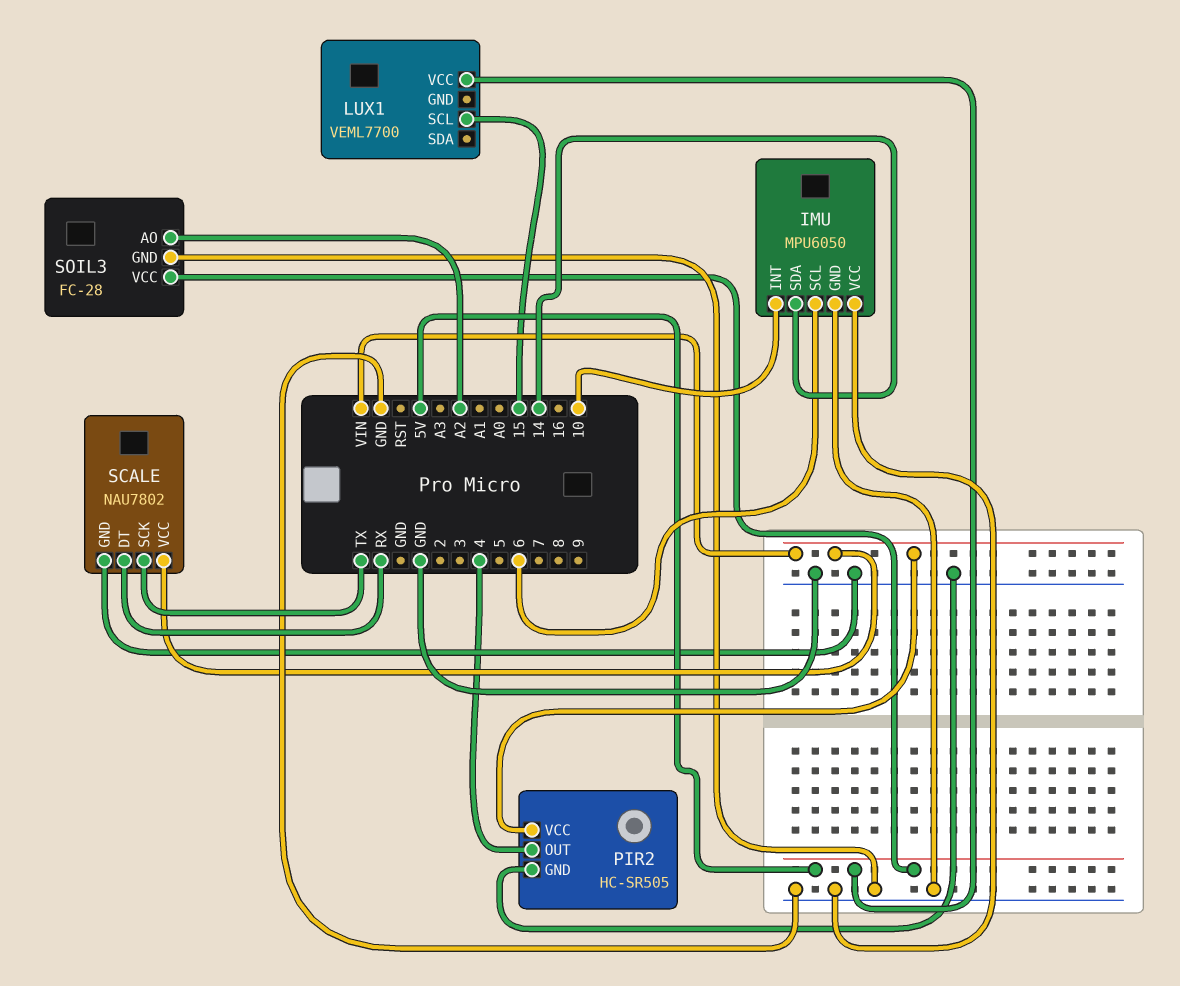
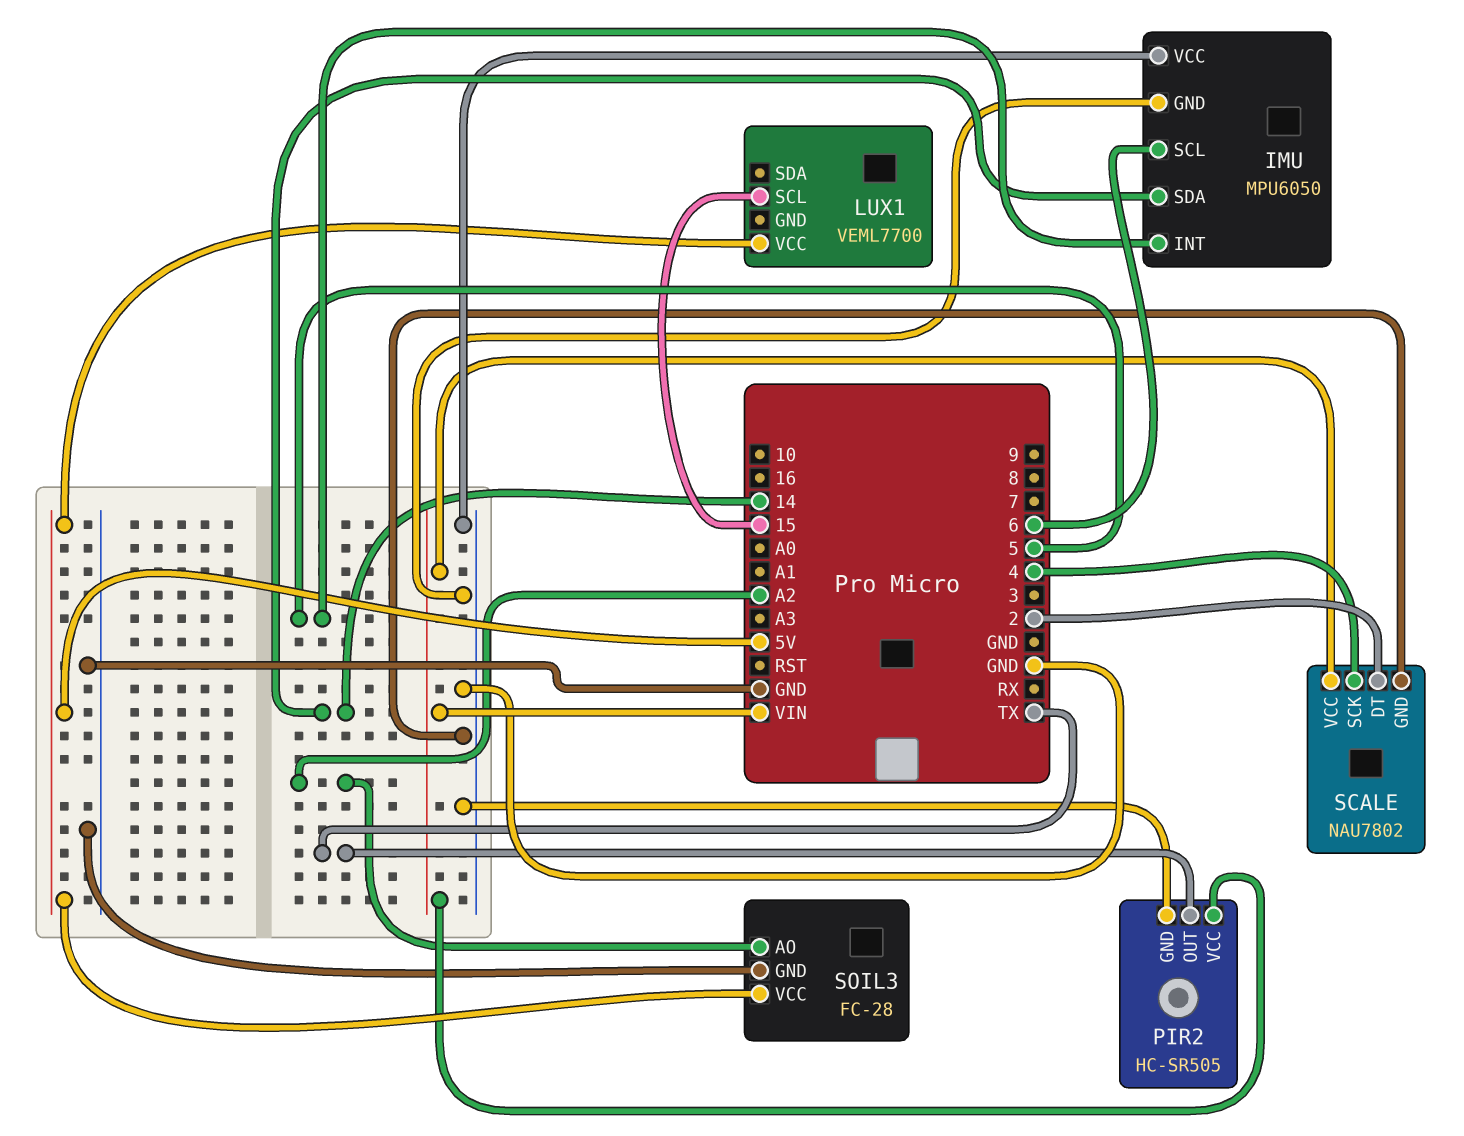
IMU pin INT: 10 -> 5
PIR2 pin OUT: 4 -> TX
SCALE pin DT: RX -> 2
SCALE pin SCK: TX -> 4

